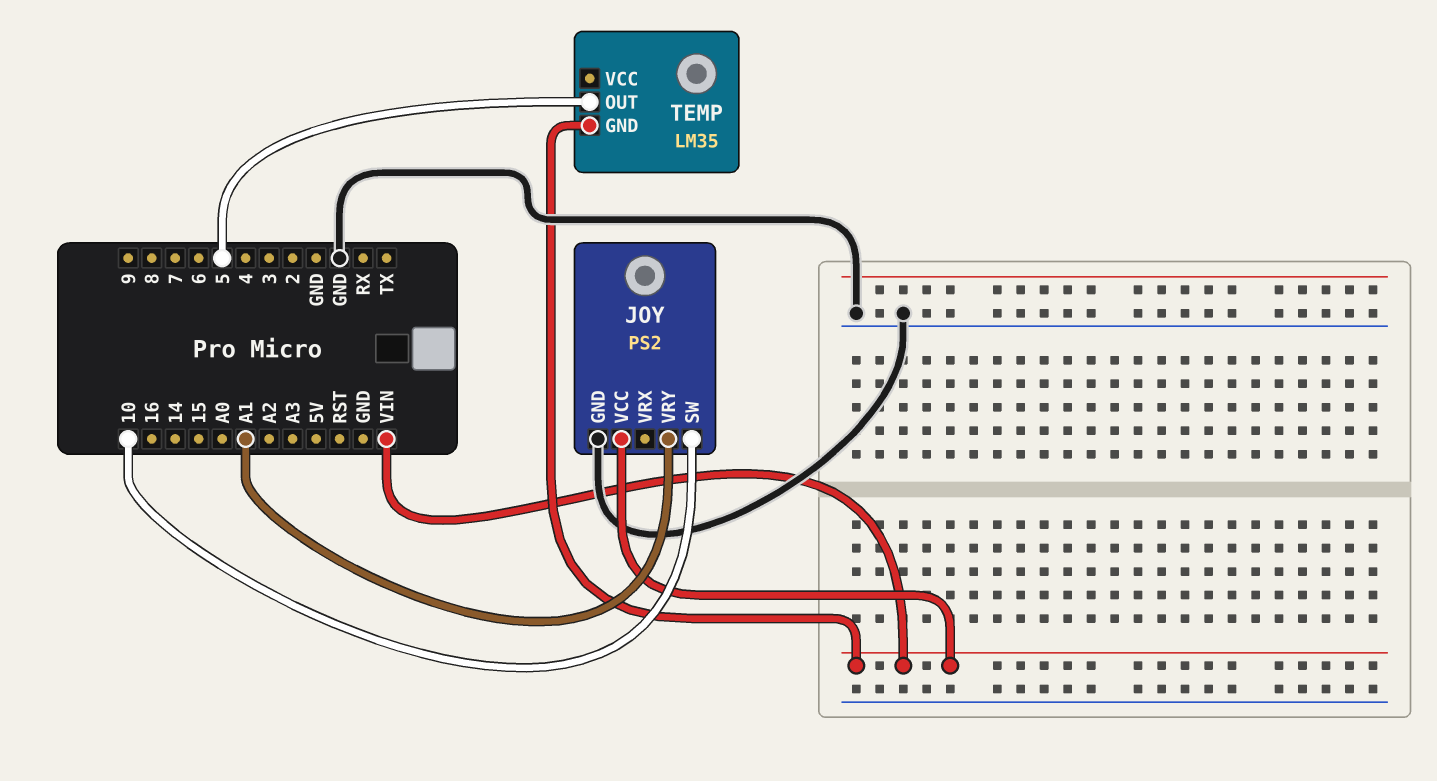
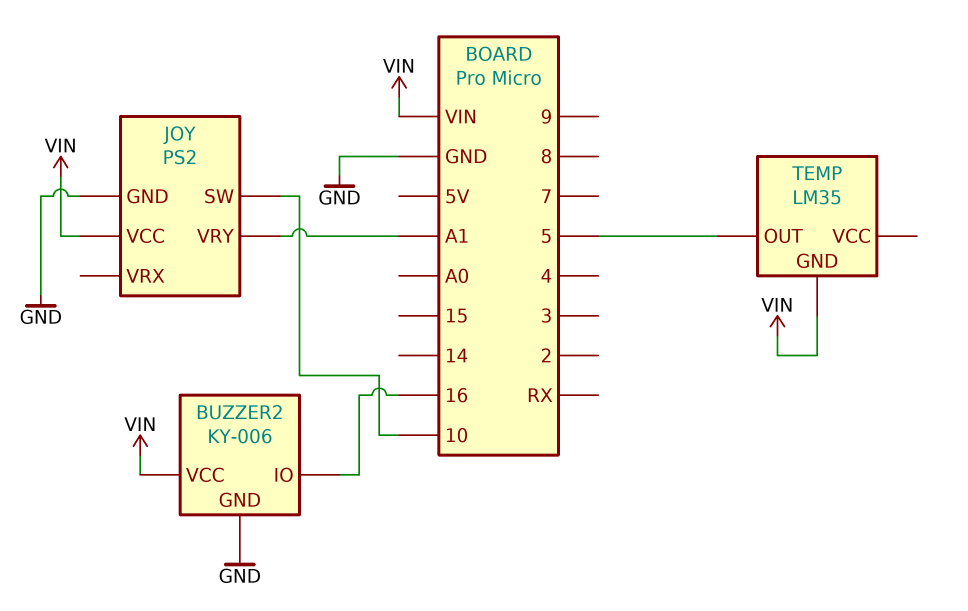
BUZZER2: none -> KY-006
BUZZER2 pin GND: none -> GND
BUZZER2 pin IO: none -> 16
BUZZER2 pin VCC: none -> VIN

